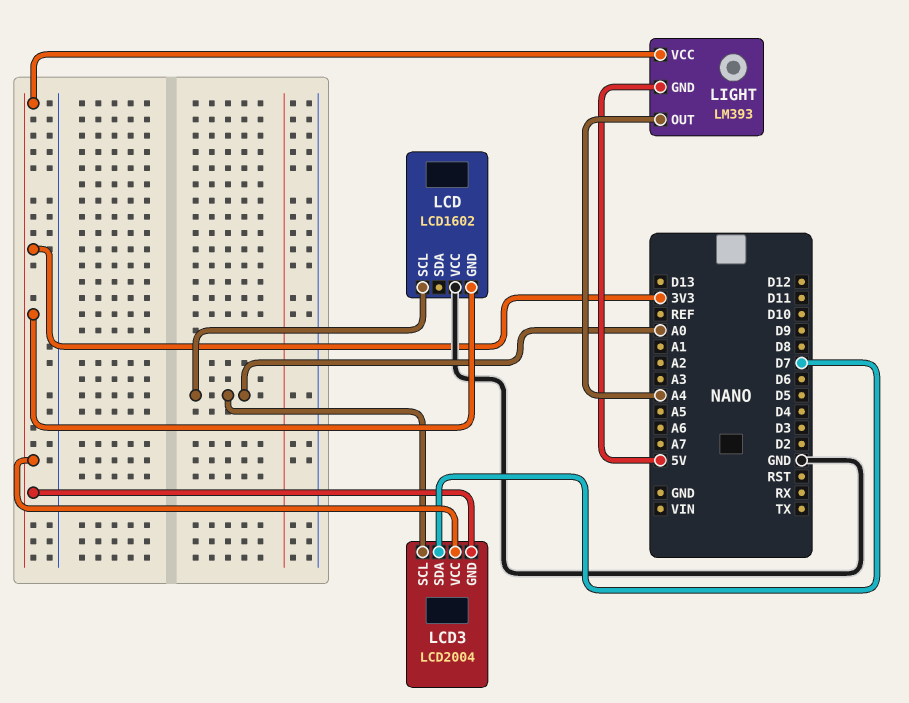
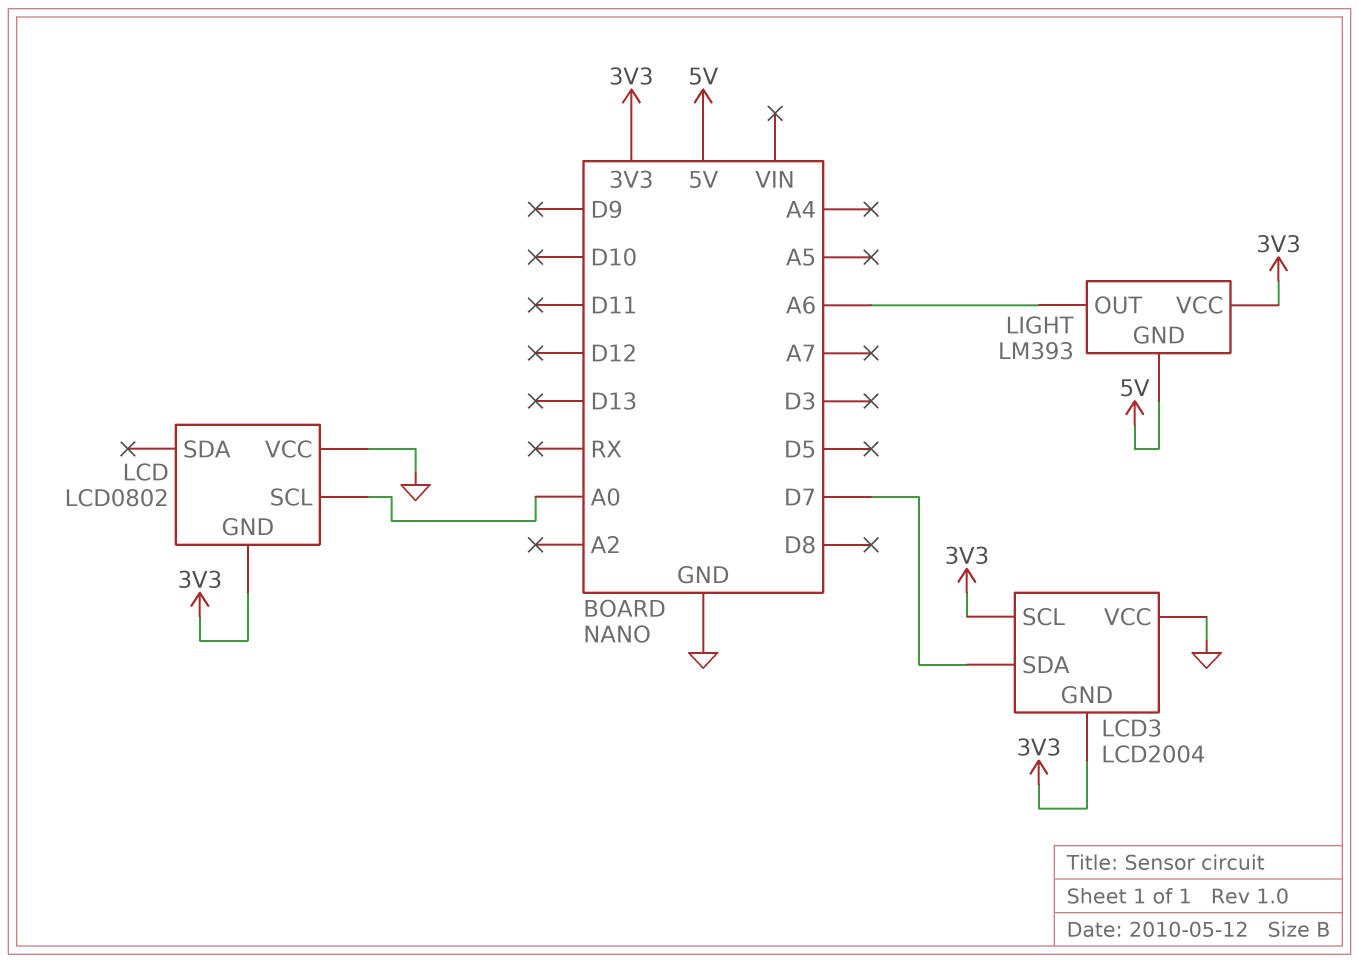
LCD: LCD1602 -> LCD0802
LCD3 pin SCL: A0 -> 3V3
LCD3 pin VCC: 3V3 -> GND
LIGHT pin OUT: A4 -> A6

